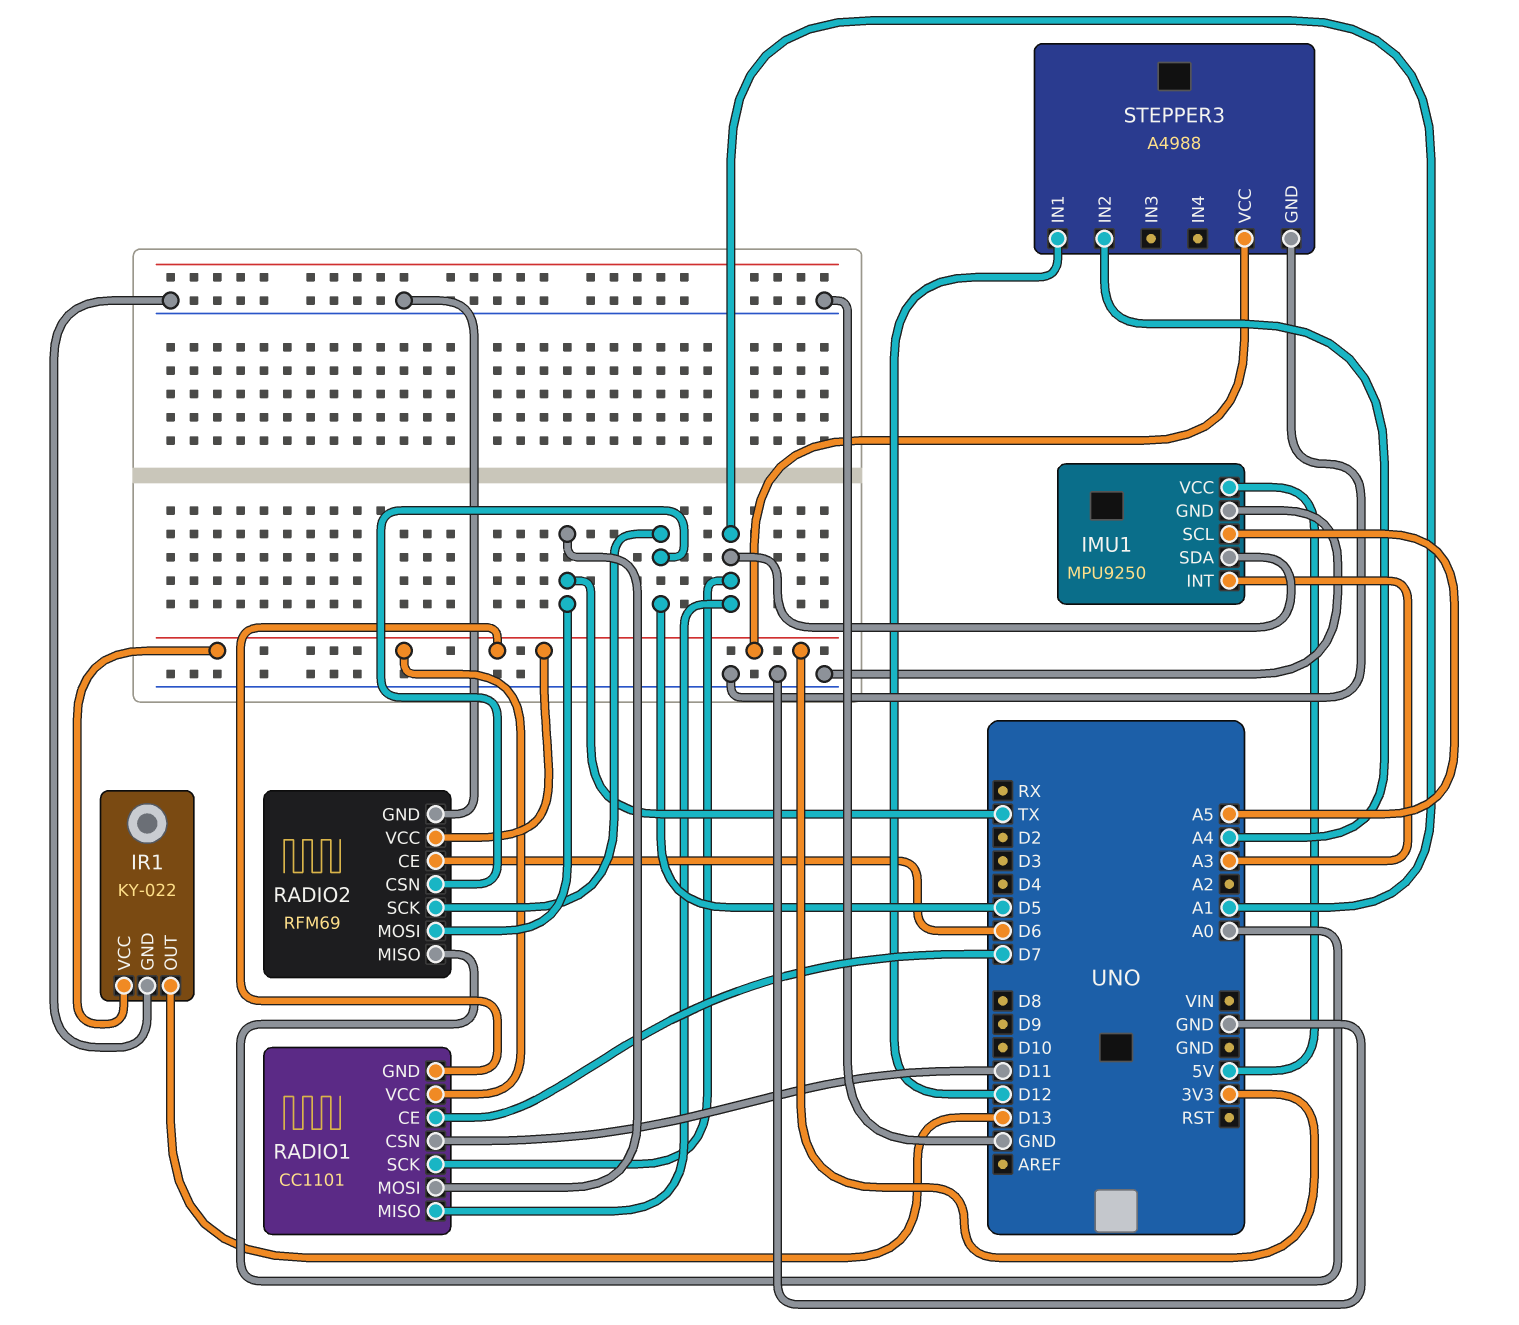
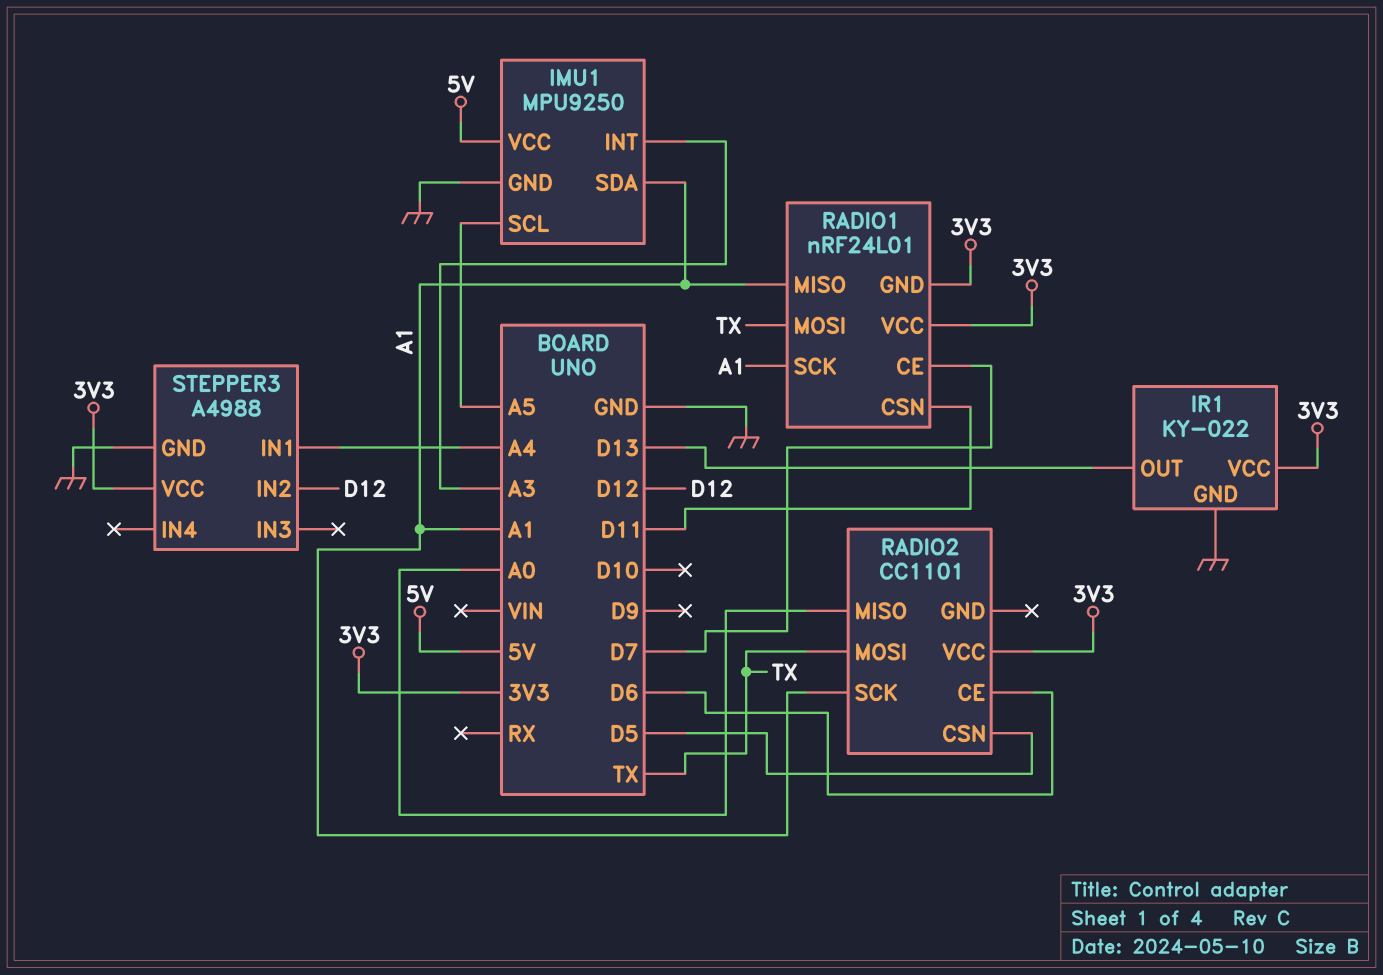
RADIO1: CC1101 -> nRF24L01
RADIO2: RFM69 -> CC1101
RADIO2 pin GND: GND -> none
RADIO2 pin SCK: D5 -> A1
STEPPER3 pin IN1: D12 -> A4
STEPPER3 pin IN2: A4 -> D12

